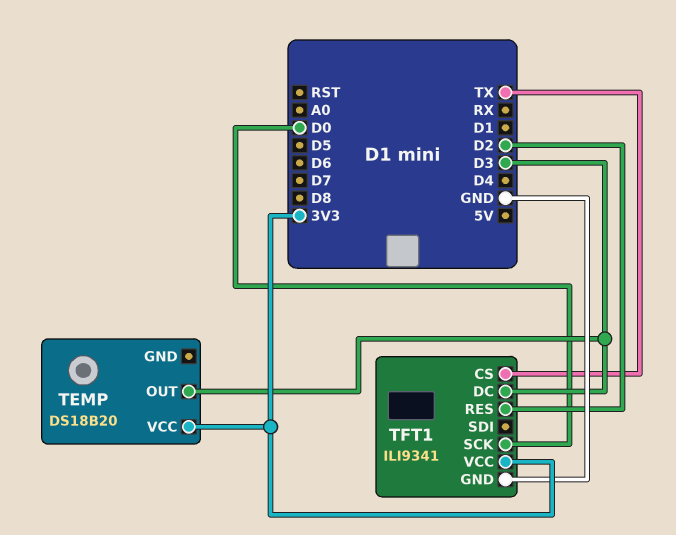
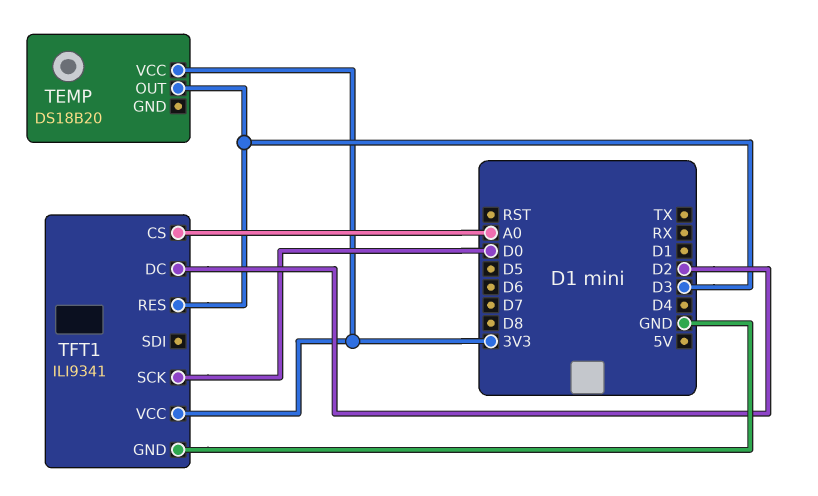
TFT1 pin CS: TX -> A0
TFT1 pin DC: D3 -> D2
TFT1 pin RES: D2 -> D3

